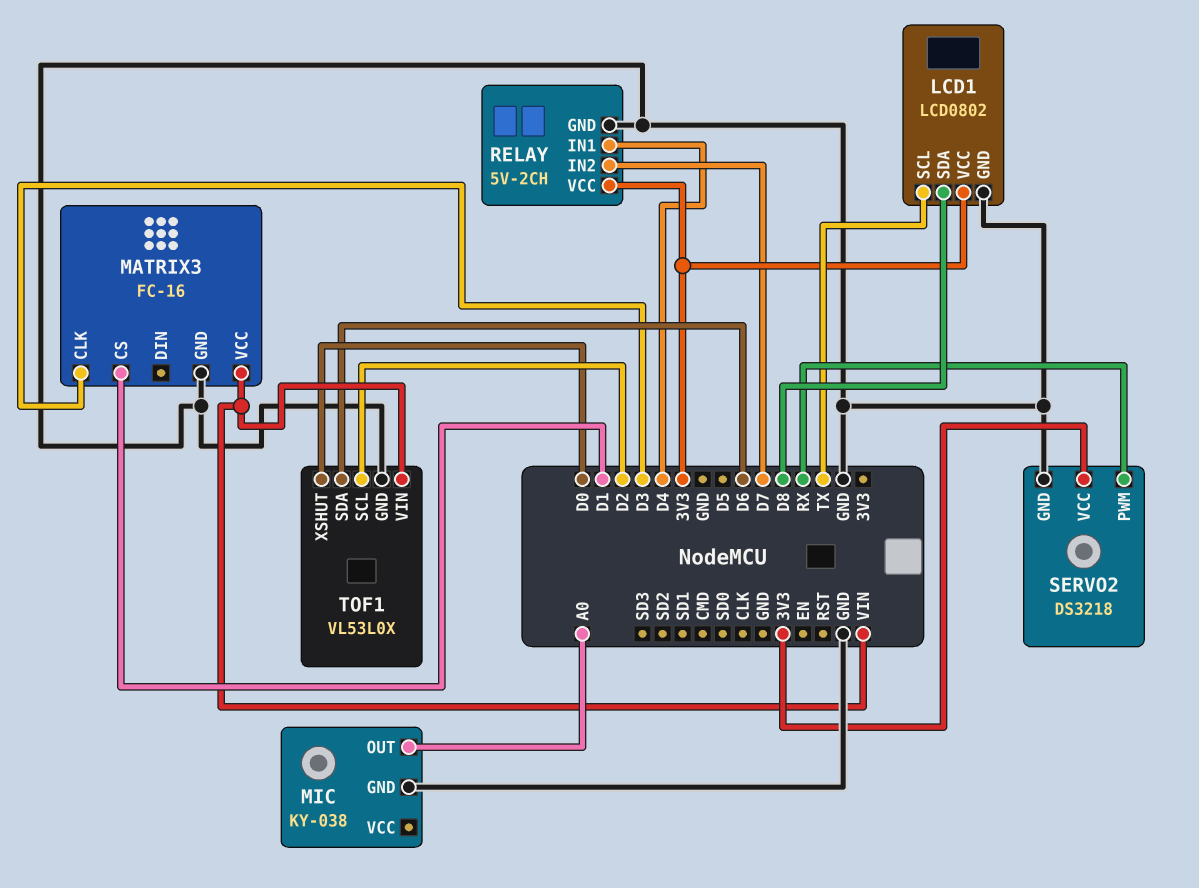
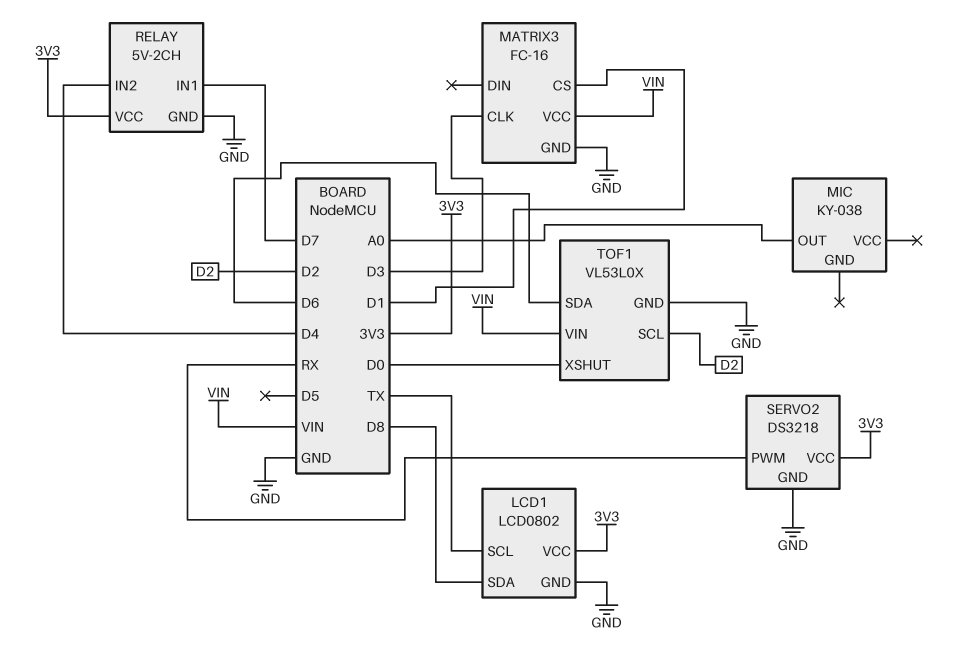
MIC pin GND: GND -> none
RELAY pin IN1: D4 -> D7
RELAY pin IN2: D7 -> D4

